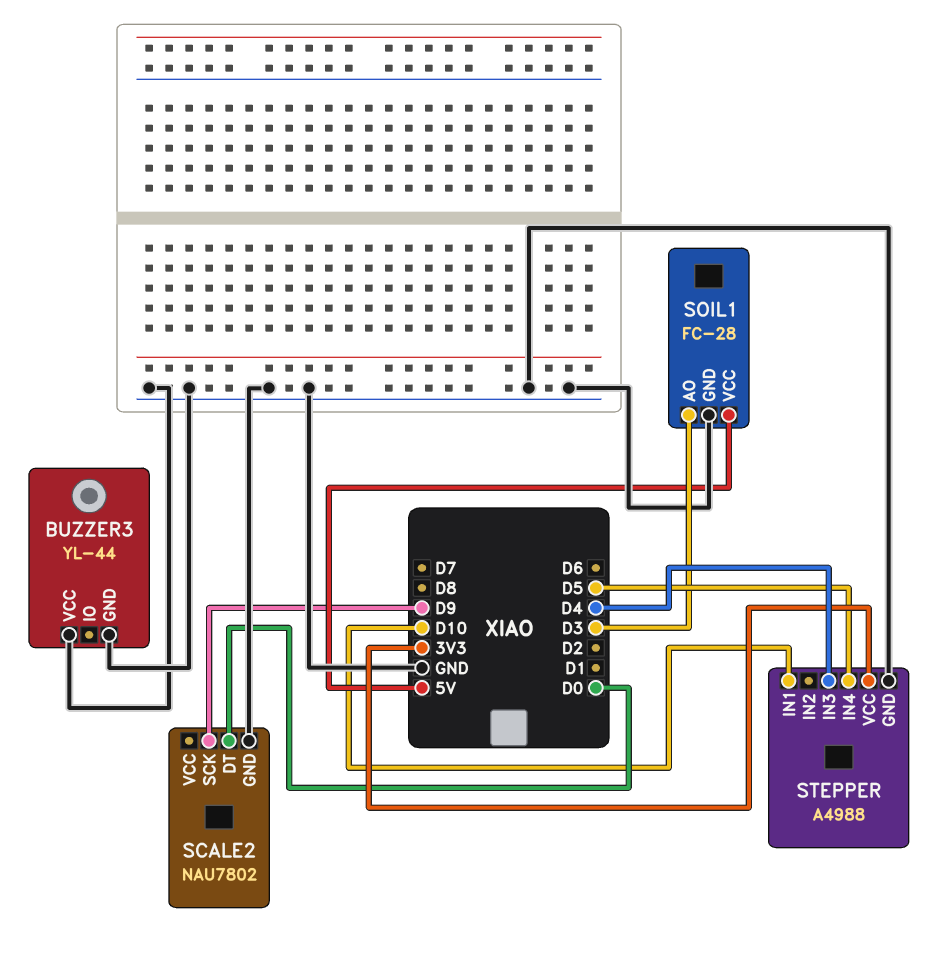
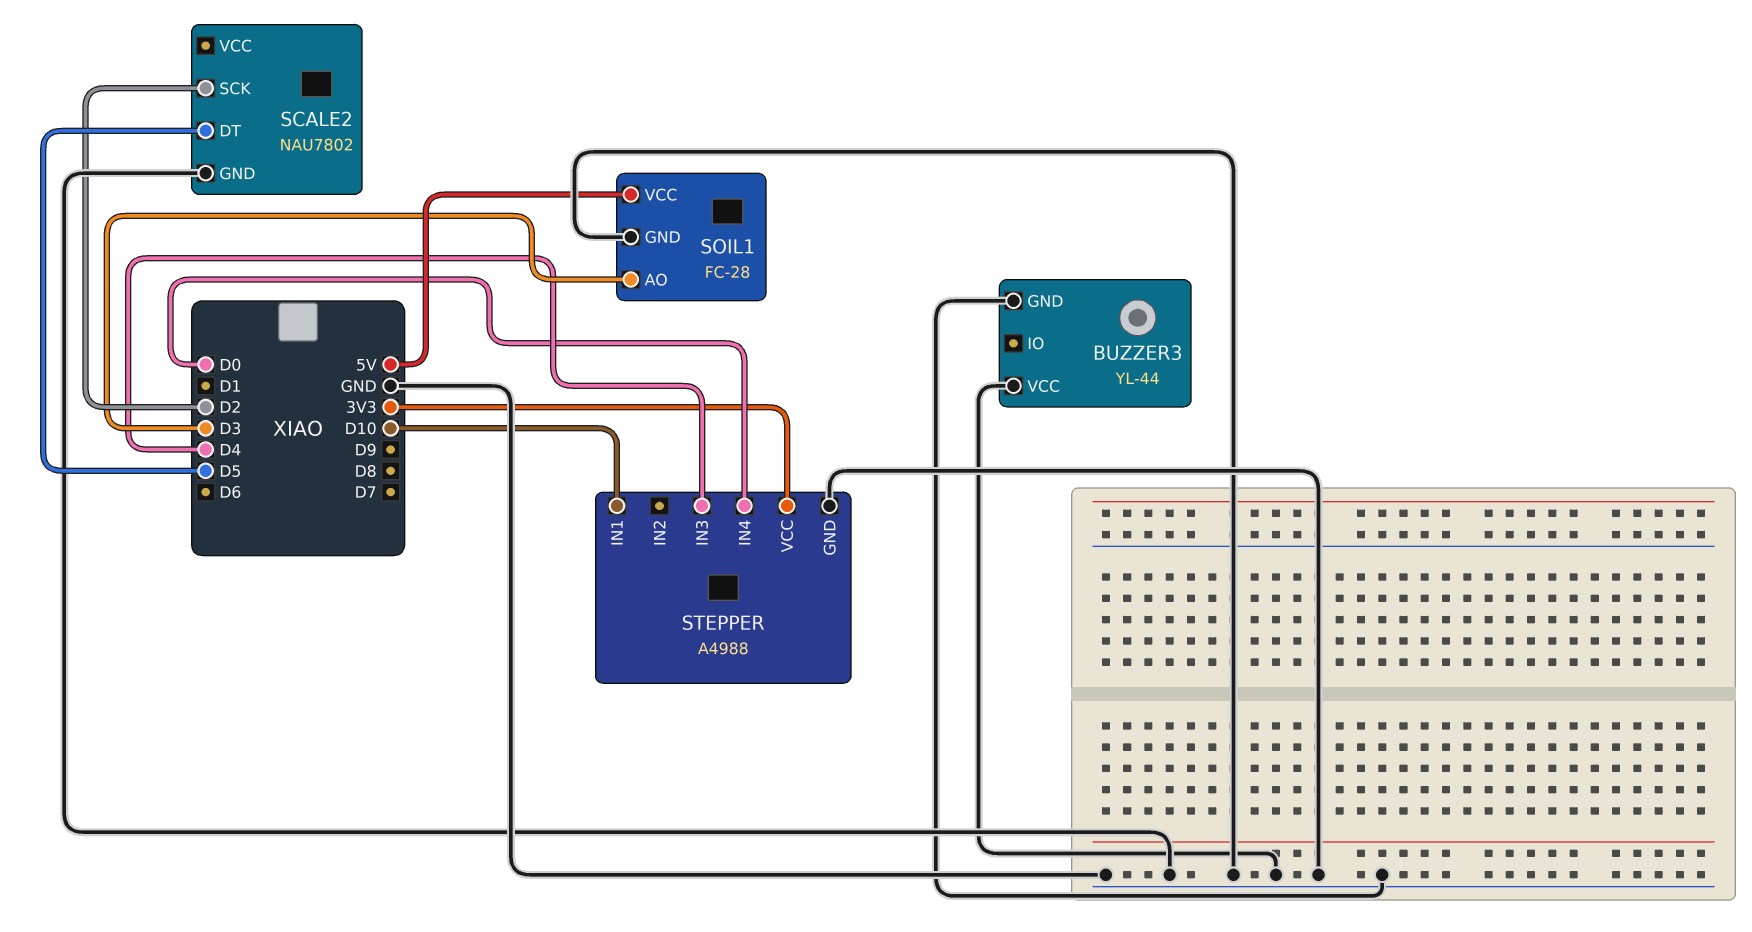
SCALE2 pin DT: D0 -> D5
SCALE2 pin SCK: D9 -> D2
STEPPER pin IN4: D5 -> D0

